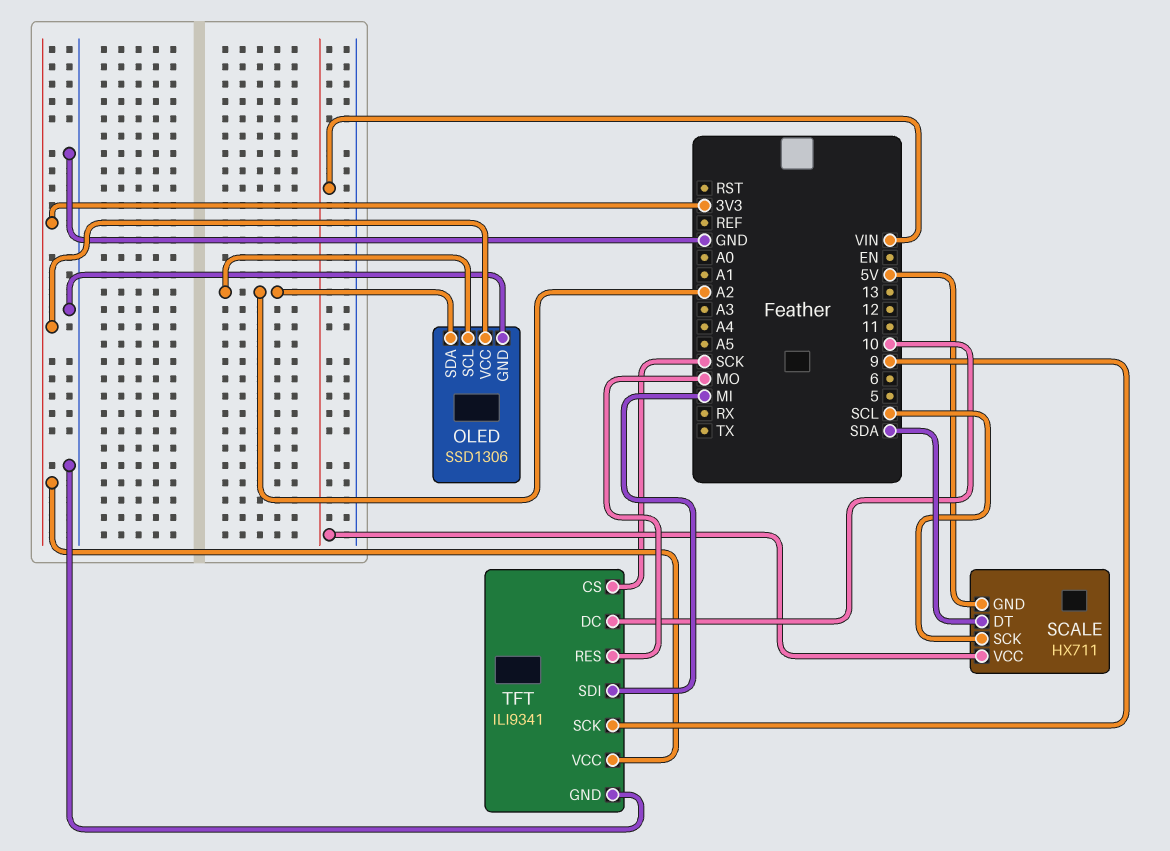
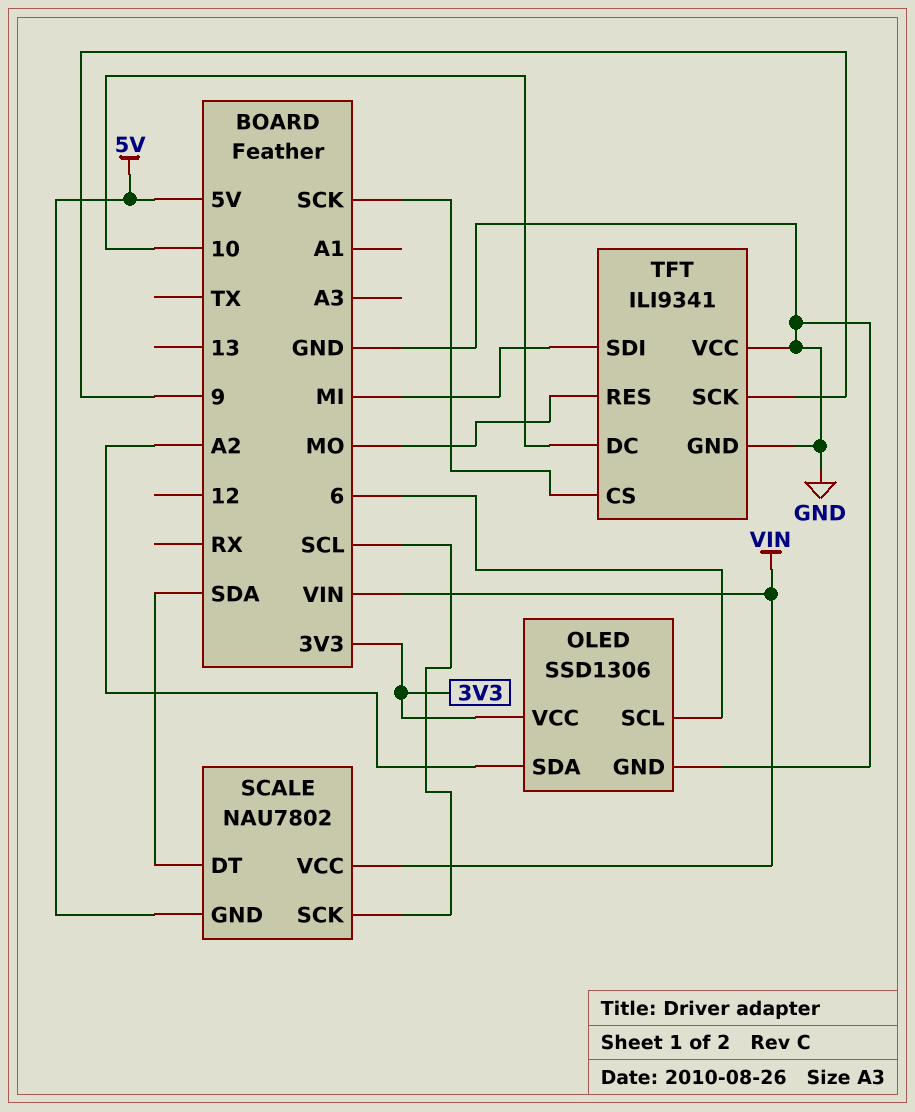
OLED pin SCL: A2 -> 6
SCALE: HX711 -> NAU7802
TFT pin VCC: 3V3 -> GND

